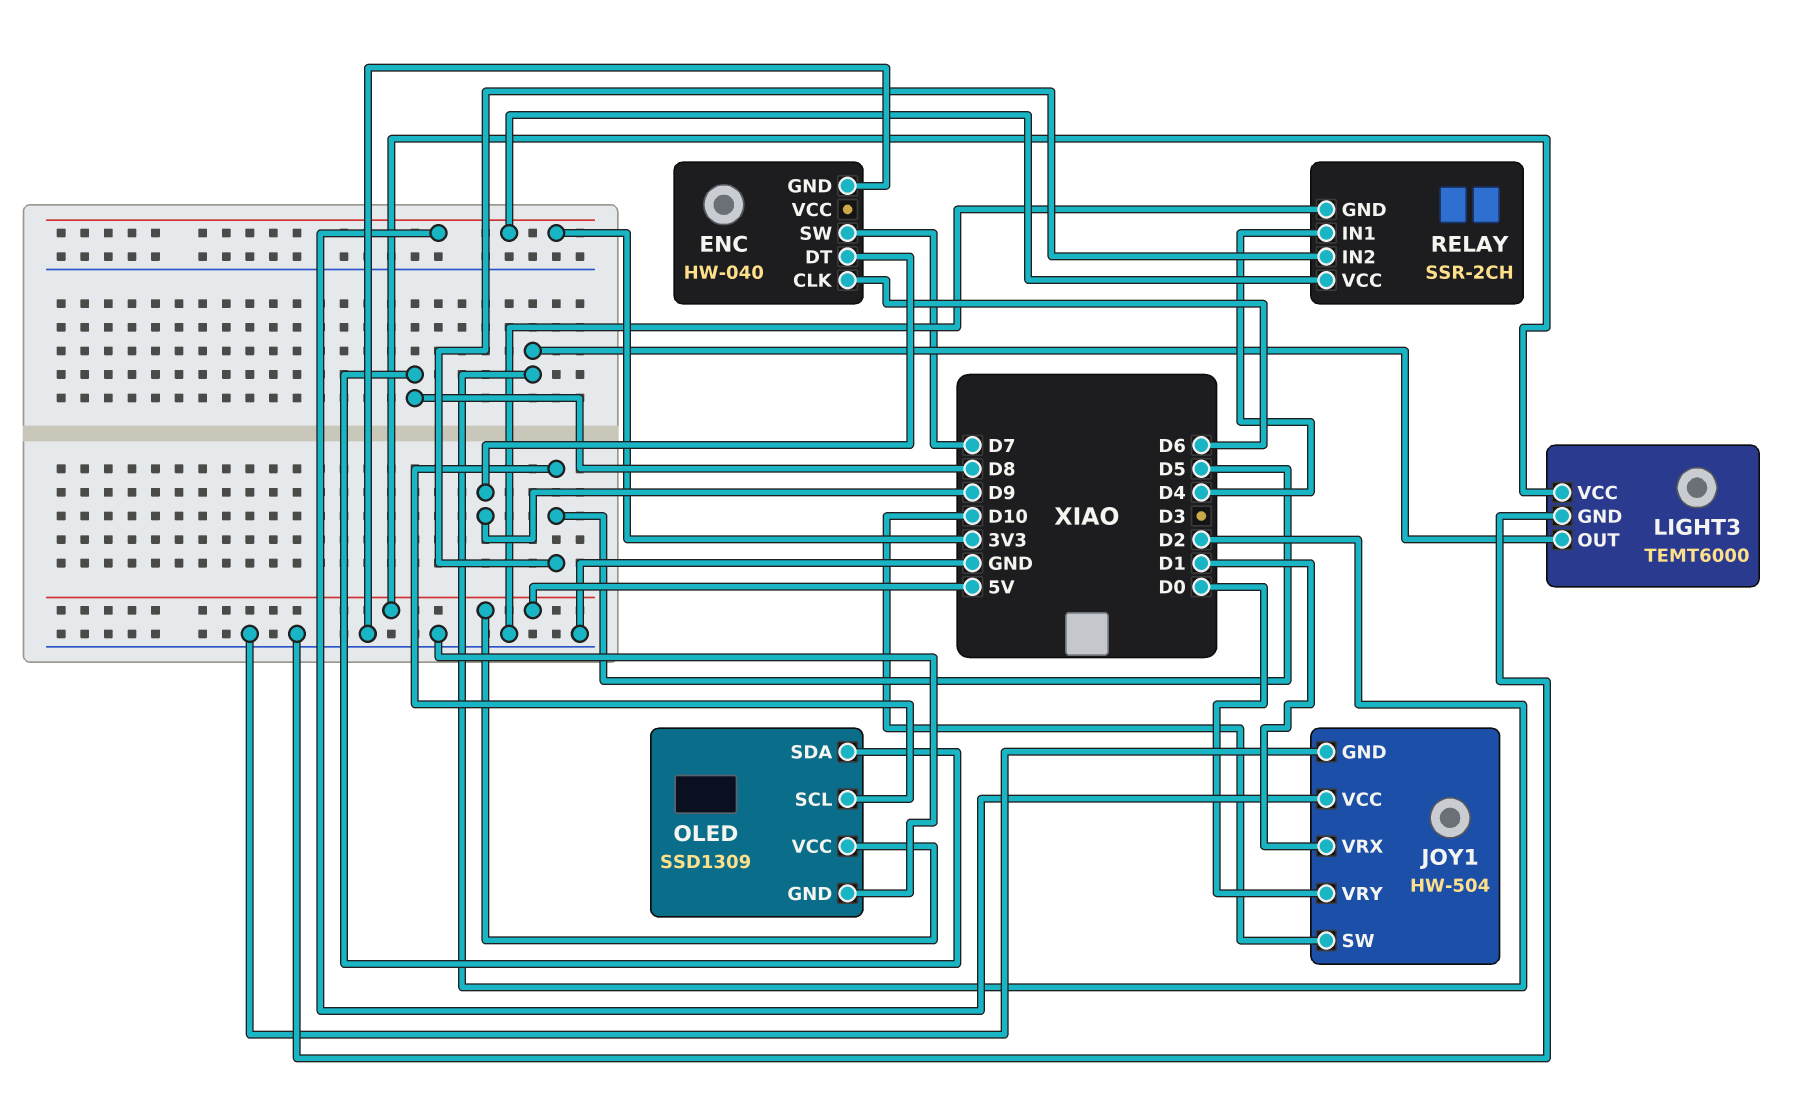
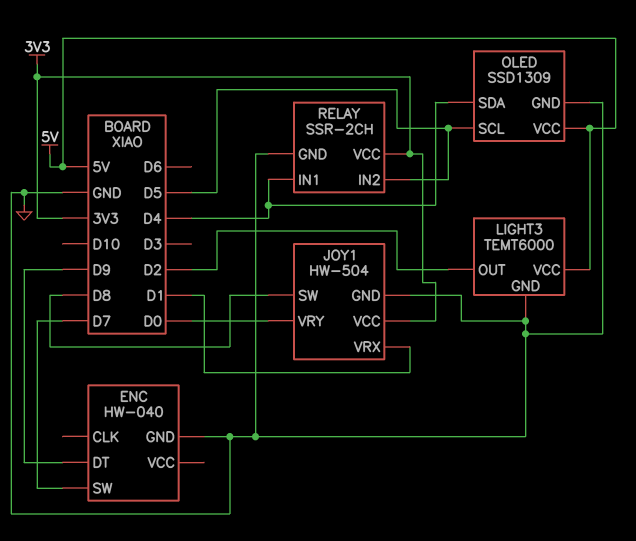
ENC pin CLK: D6 -> none
JOY1 pin SW: D10 -> D8
OLED pin SDA: D8 -> D4

